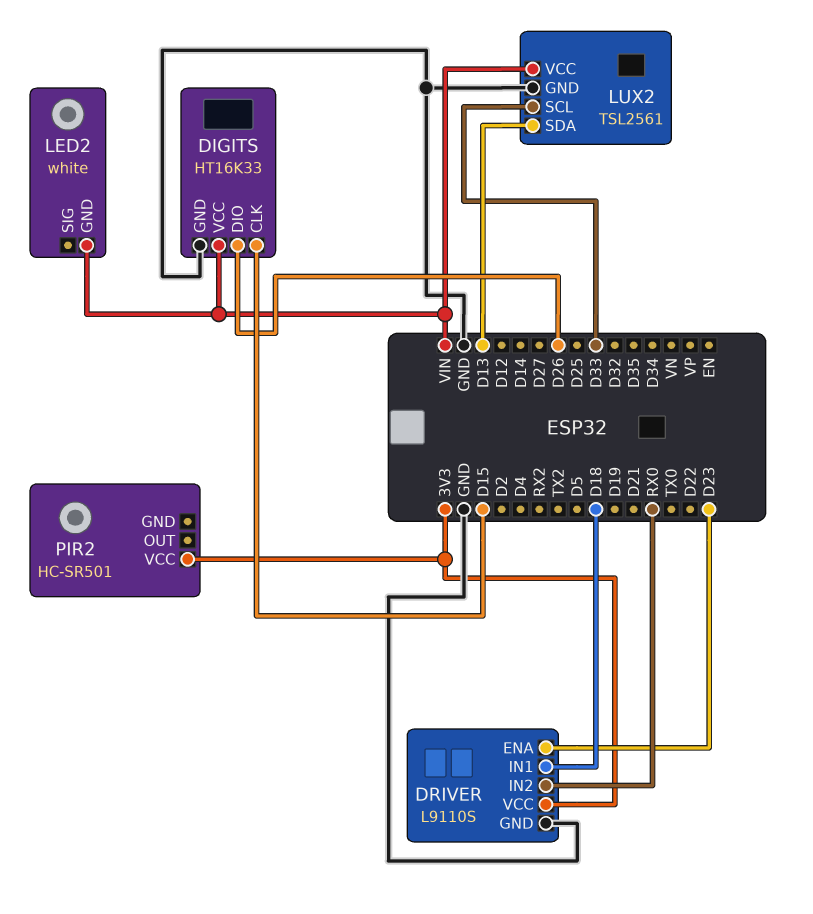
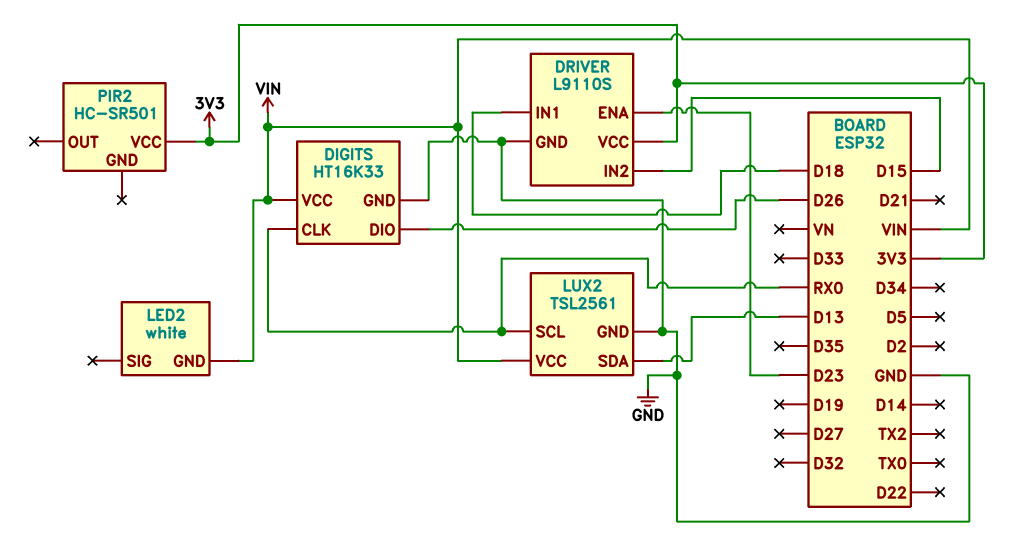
DIGITS pin CLK: D15 -> RX0
DRIVER pin IN2: RX0 -> D15
LUX2 pin SCL: D33 -> RX0

